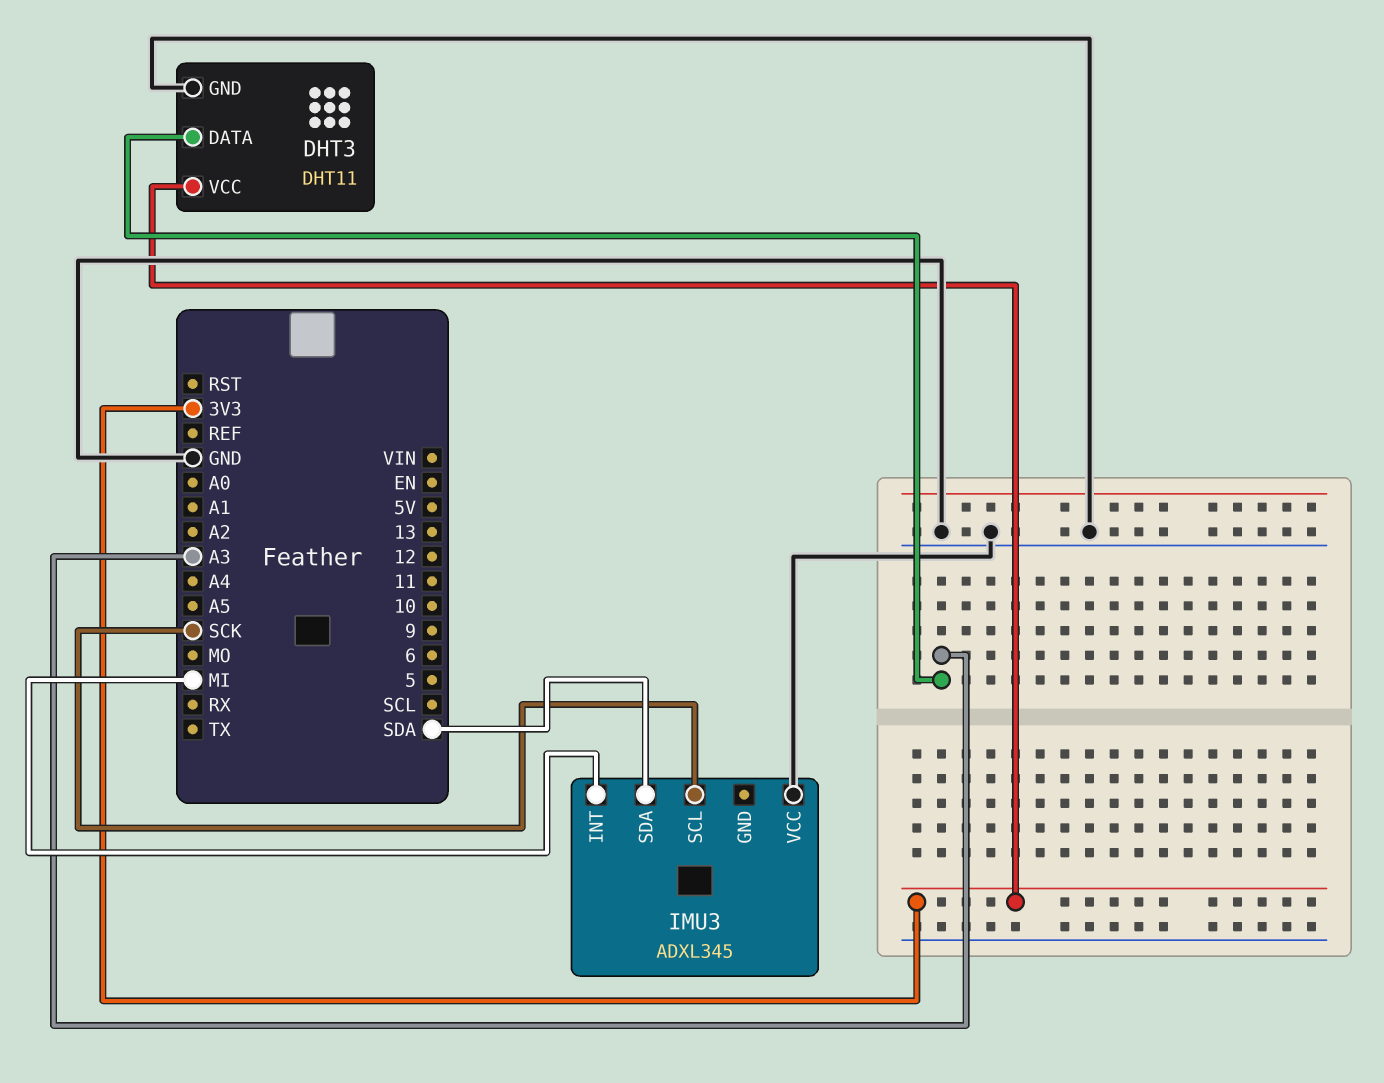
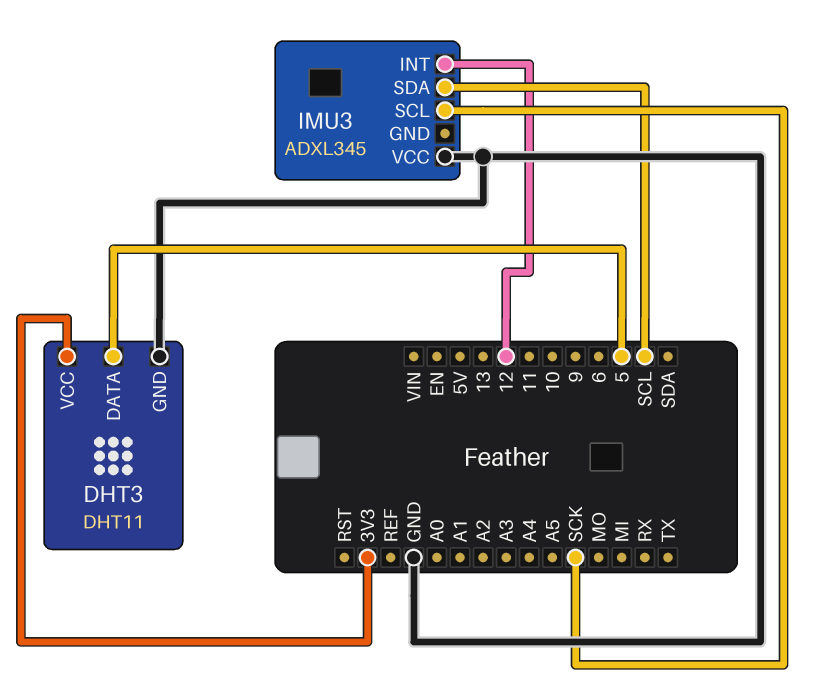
DHT3 pin DATA: A3 -> 5
IMU3 pin INT: MI -> 12
IMU3 pin SDA: SDA -> SCL

